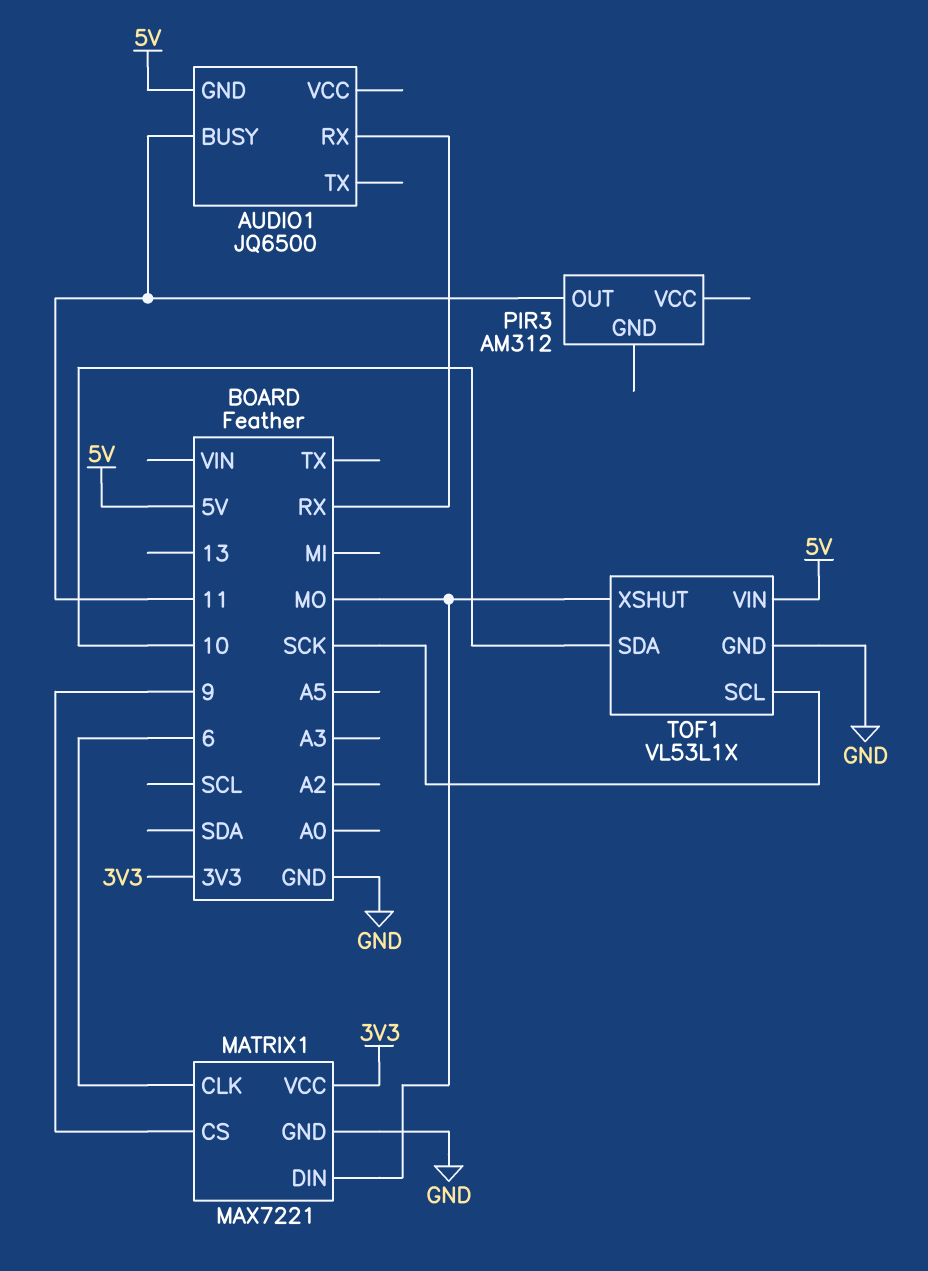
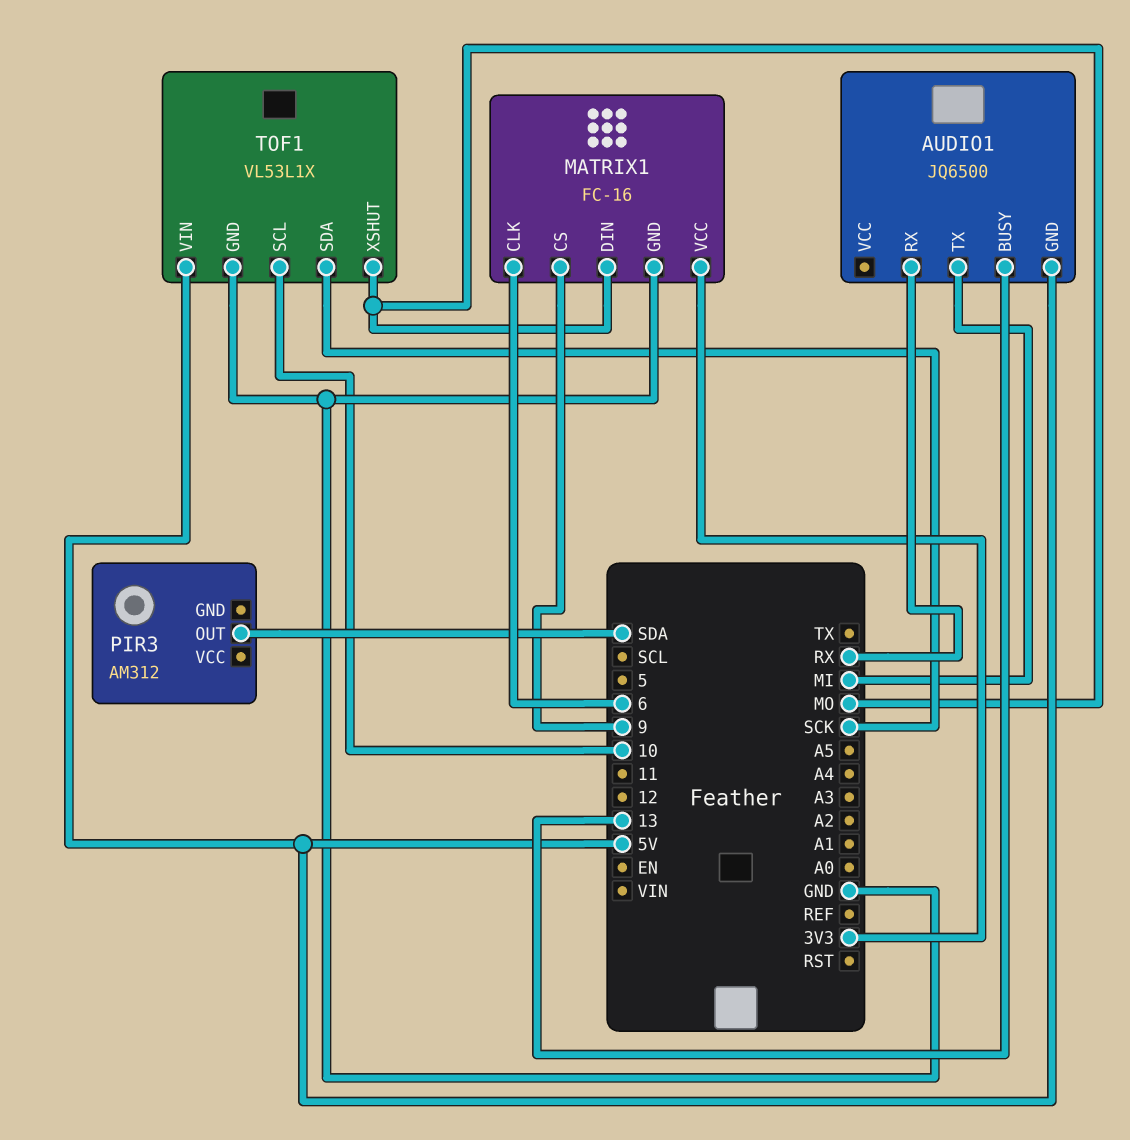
AUDIO1 pin BUSY: 11 -> 13
AUDIO1 pin TX: none -> MI
MATRIX1: MAX7221 -> FC-16
PIR3 pin OUT: 11 -> SDA
TOF1 pin SCL: SCK -> 10
TOF1 pin SDA: 10 -> SCK

